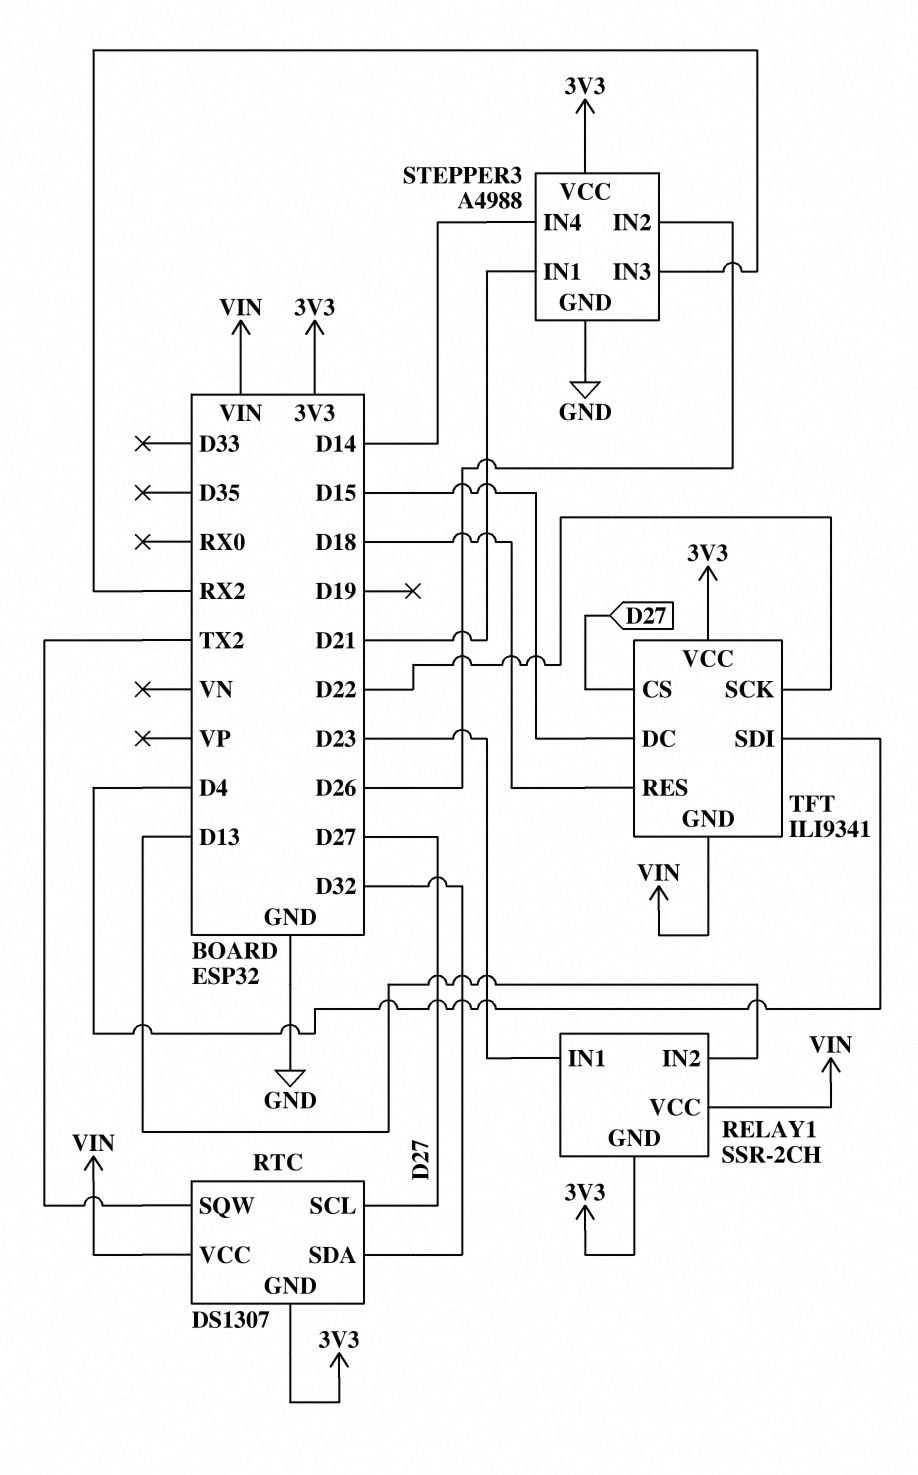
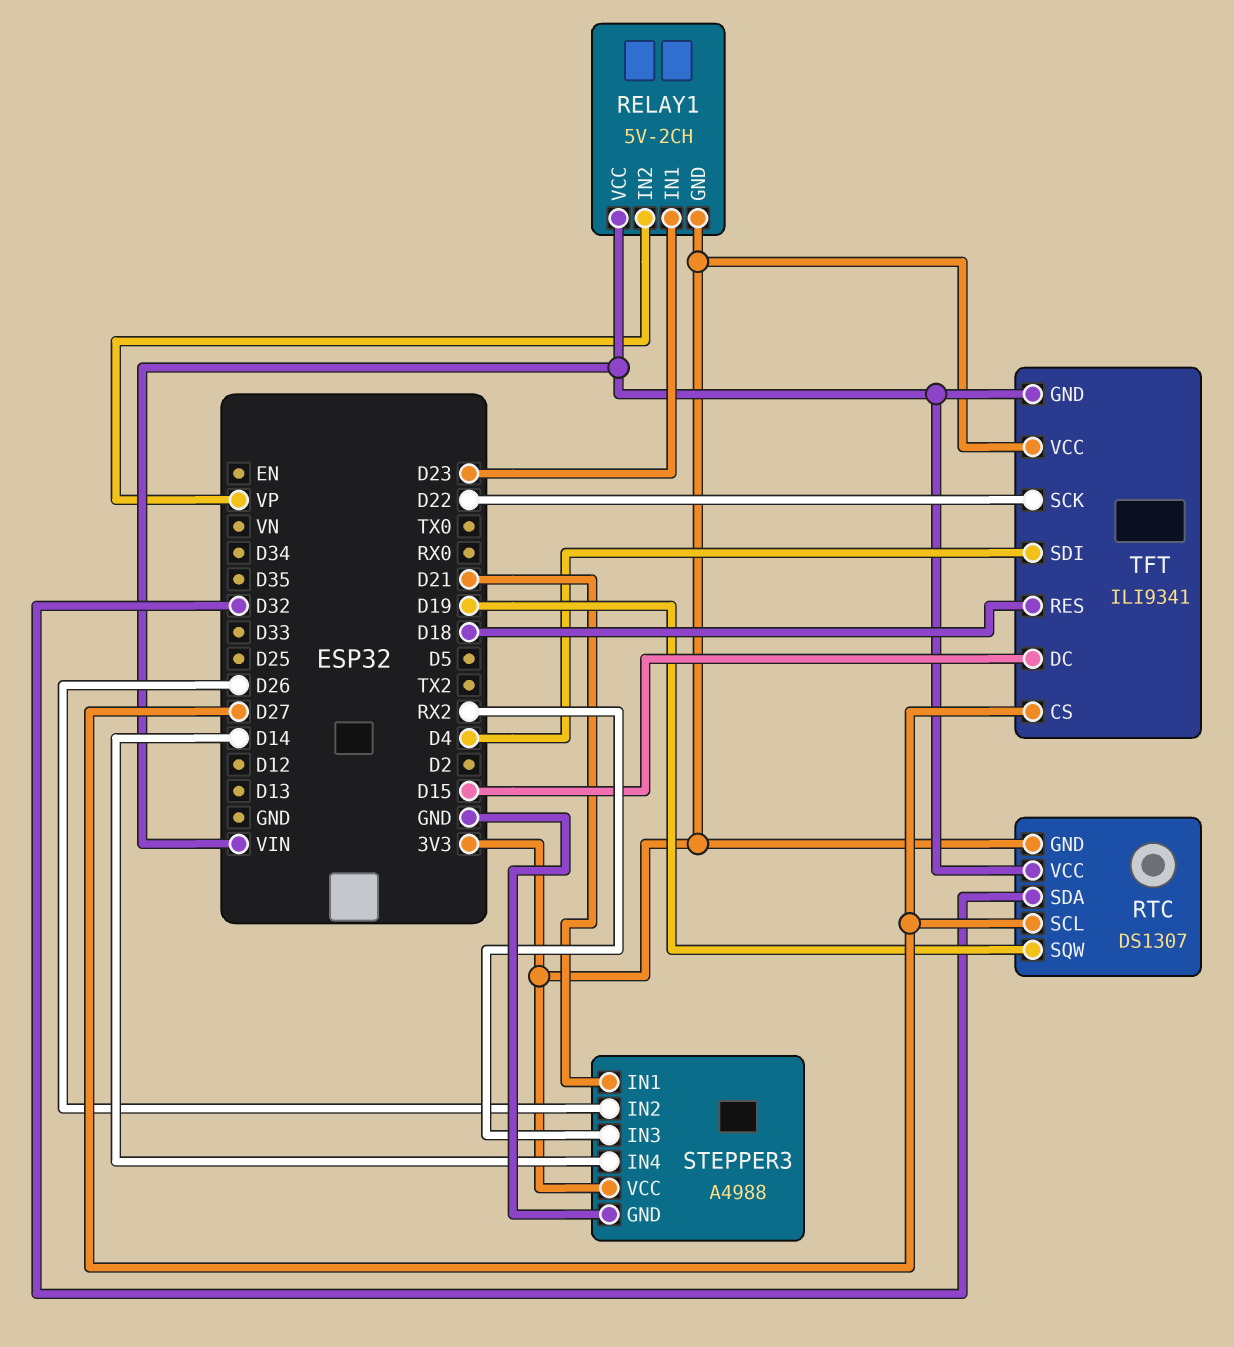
RELAY1: SSR-2CH -> 5V-2CH
RELAY1 pin IN2: D13 -> VP
RTC pin SQW: TX2 -> D19

